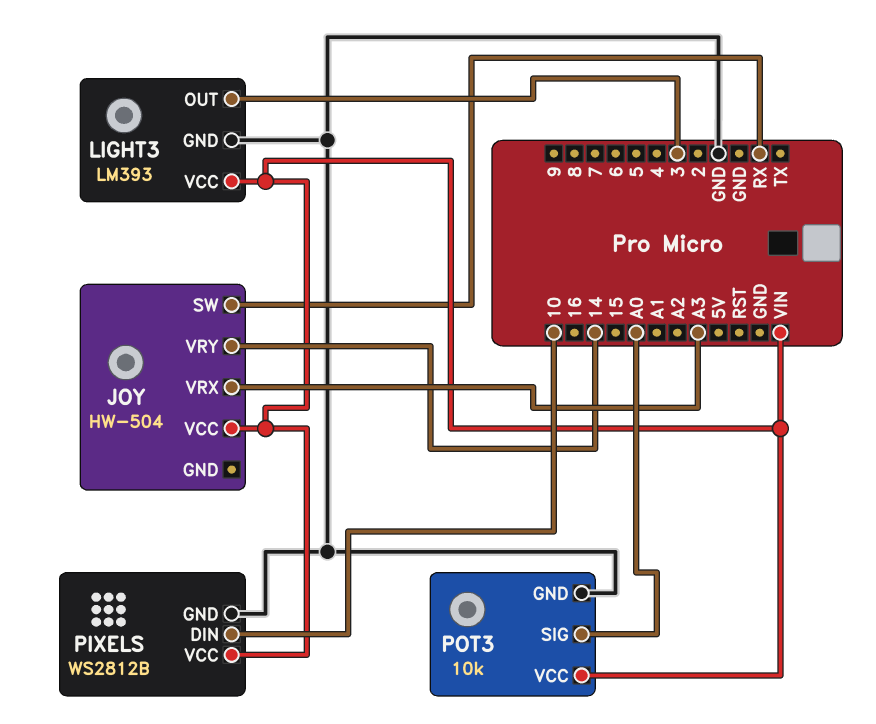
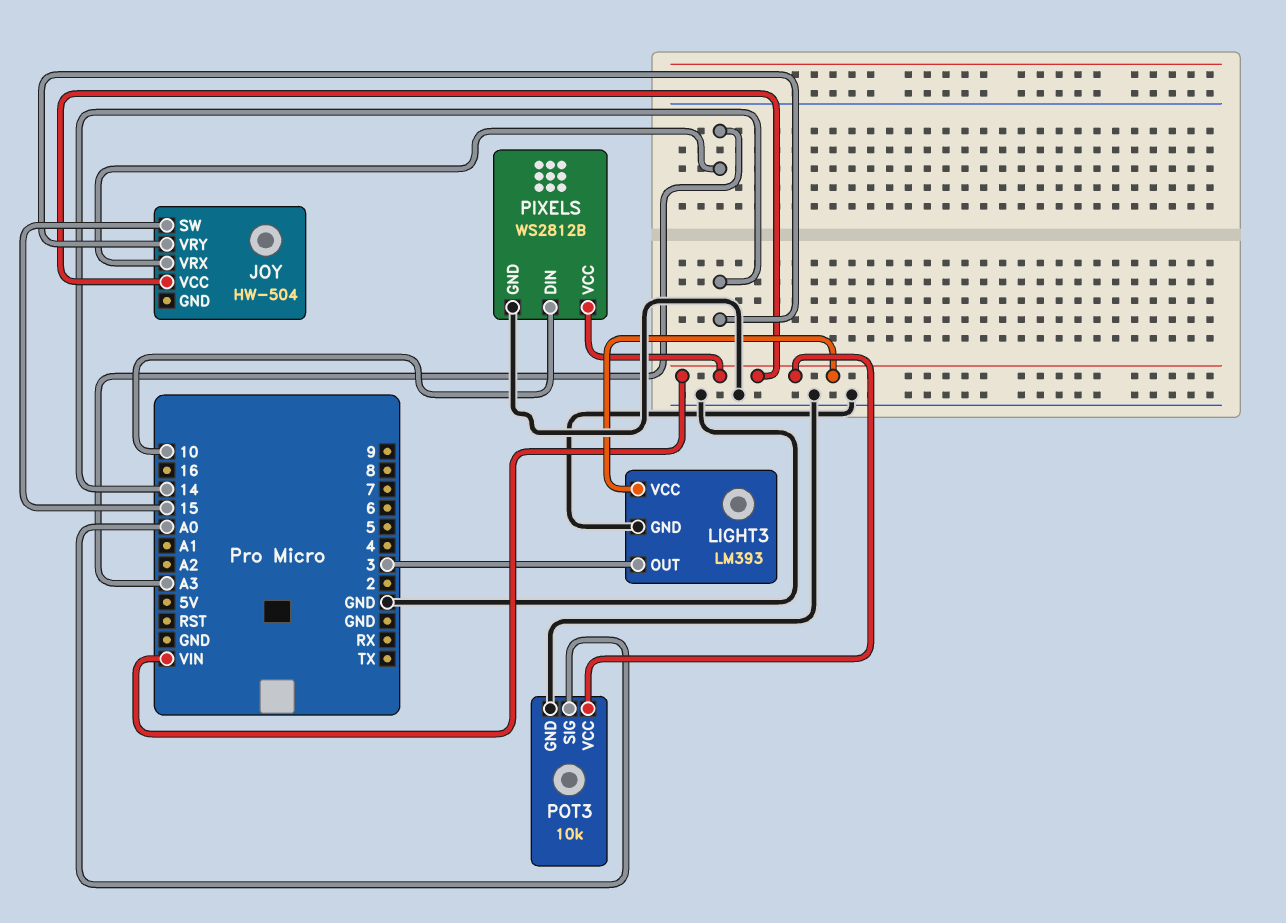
JOY pin SW: RX -> 15

